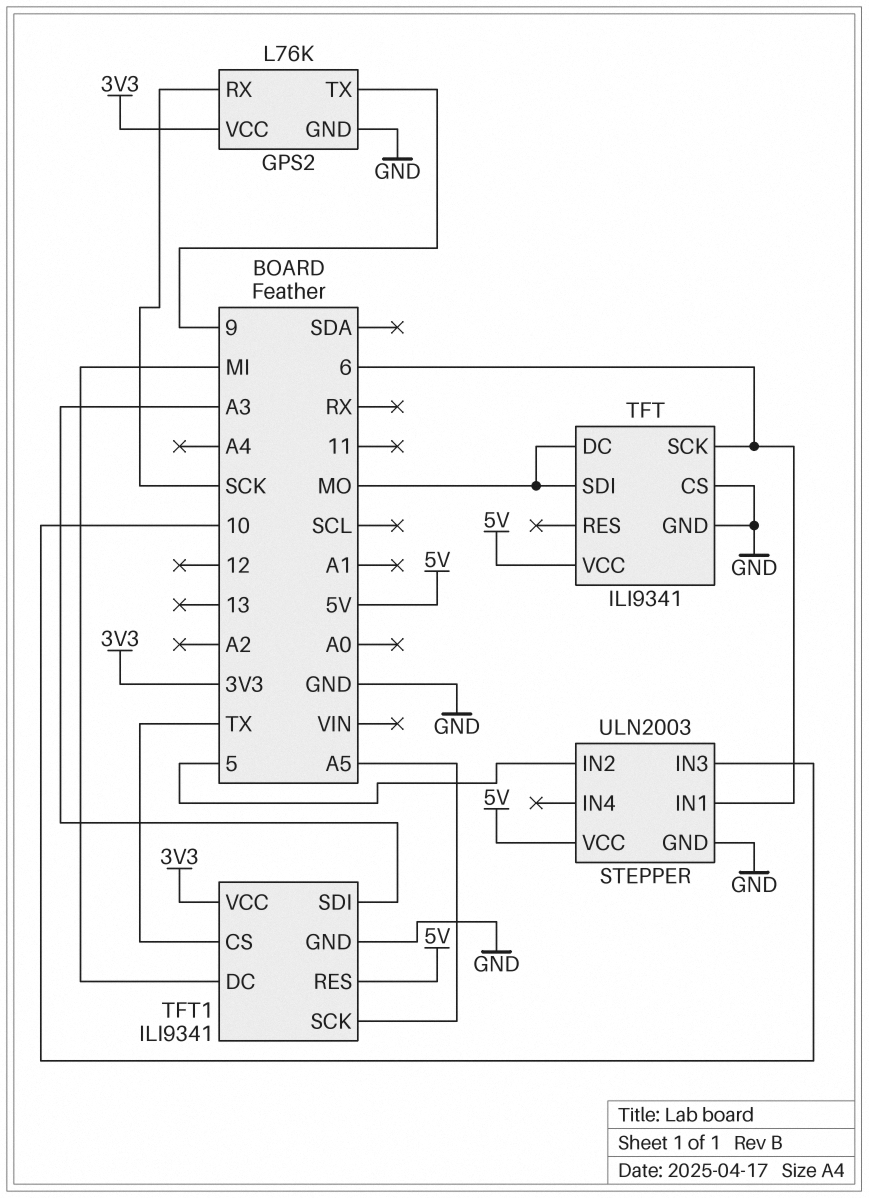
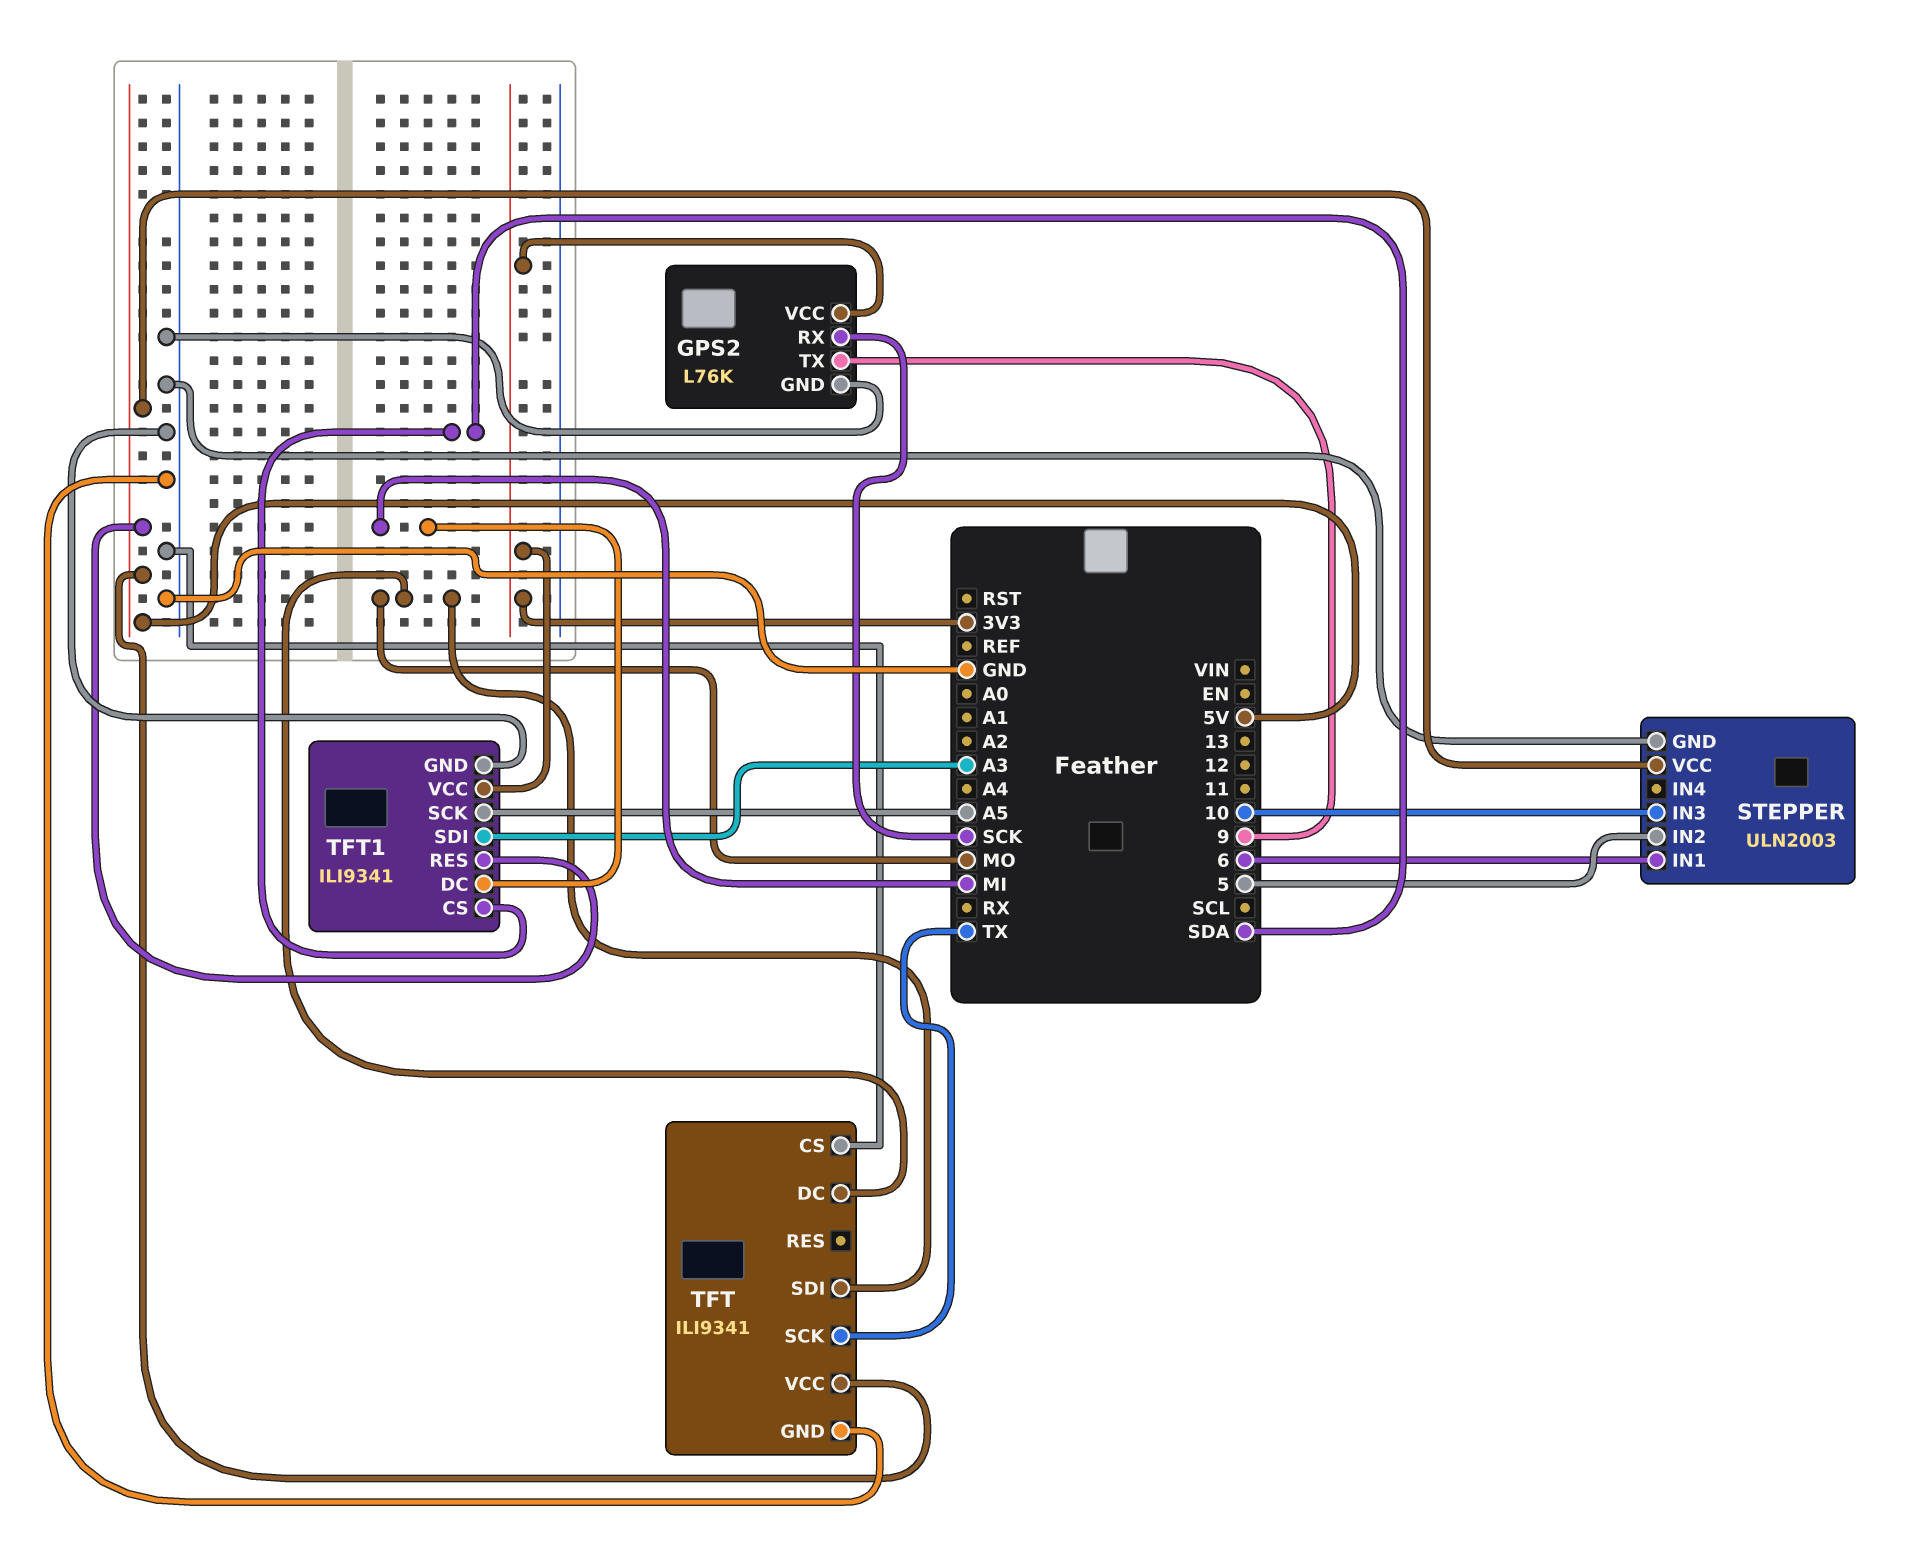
TFT pin SCK: 6 -> TX
TFT1 pin CS: TX -> SDA

